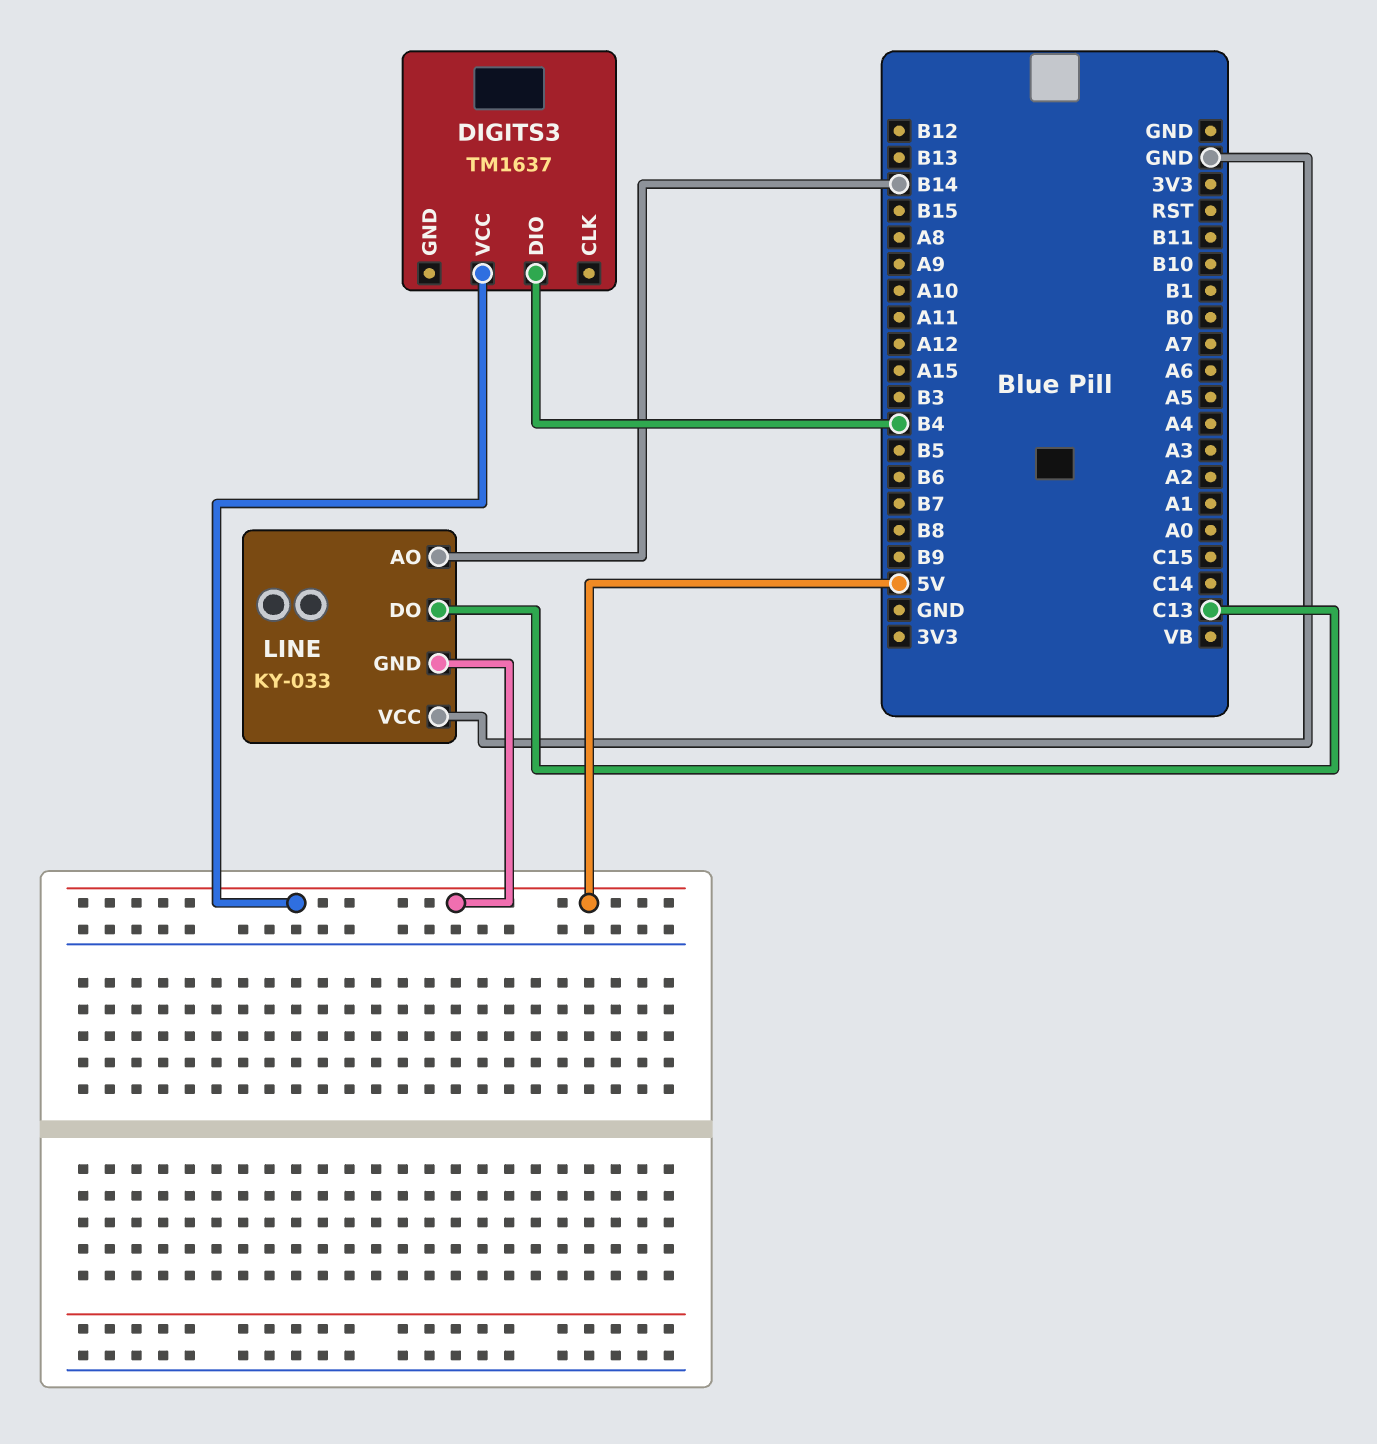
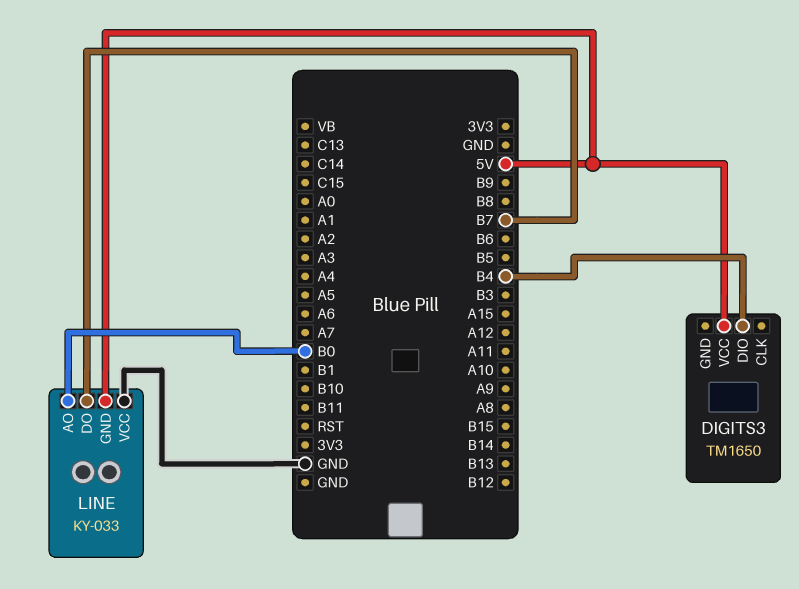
DIGITS3: TM1637 -> TM1650
LINE pin AO: B14 -> B0
LINE pin DO: C13 -> B7

